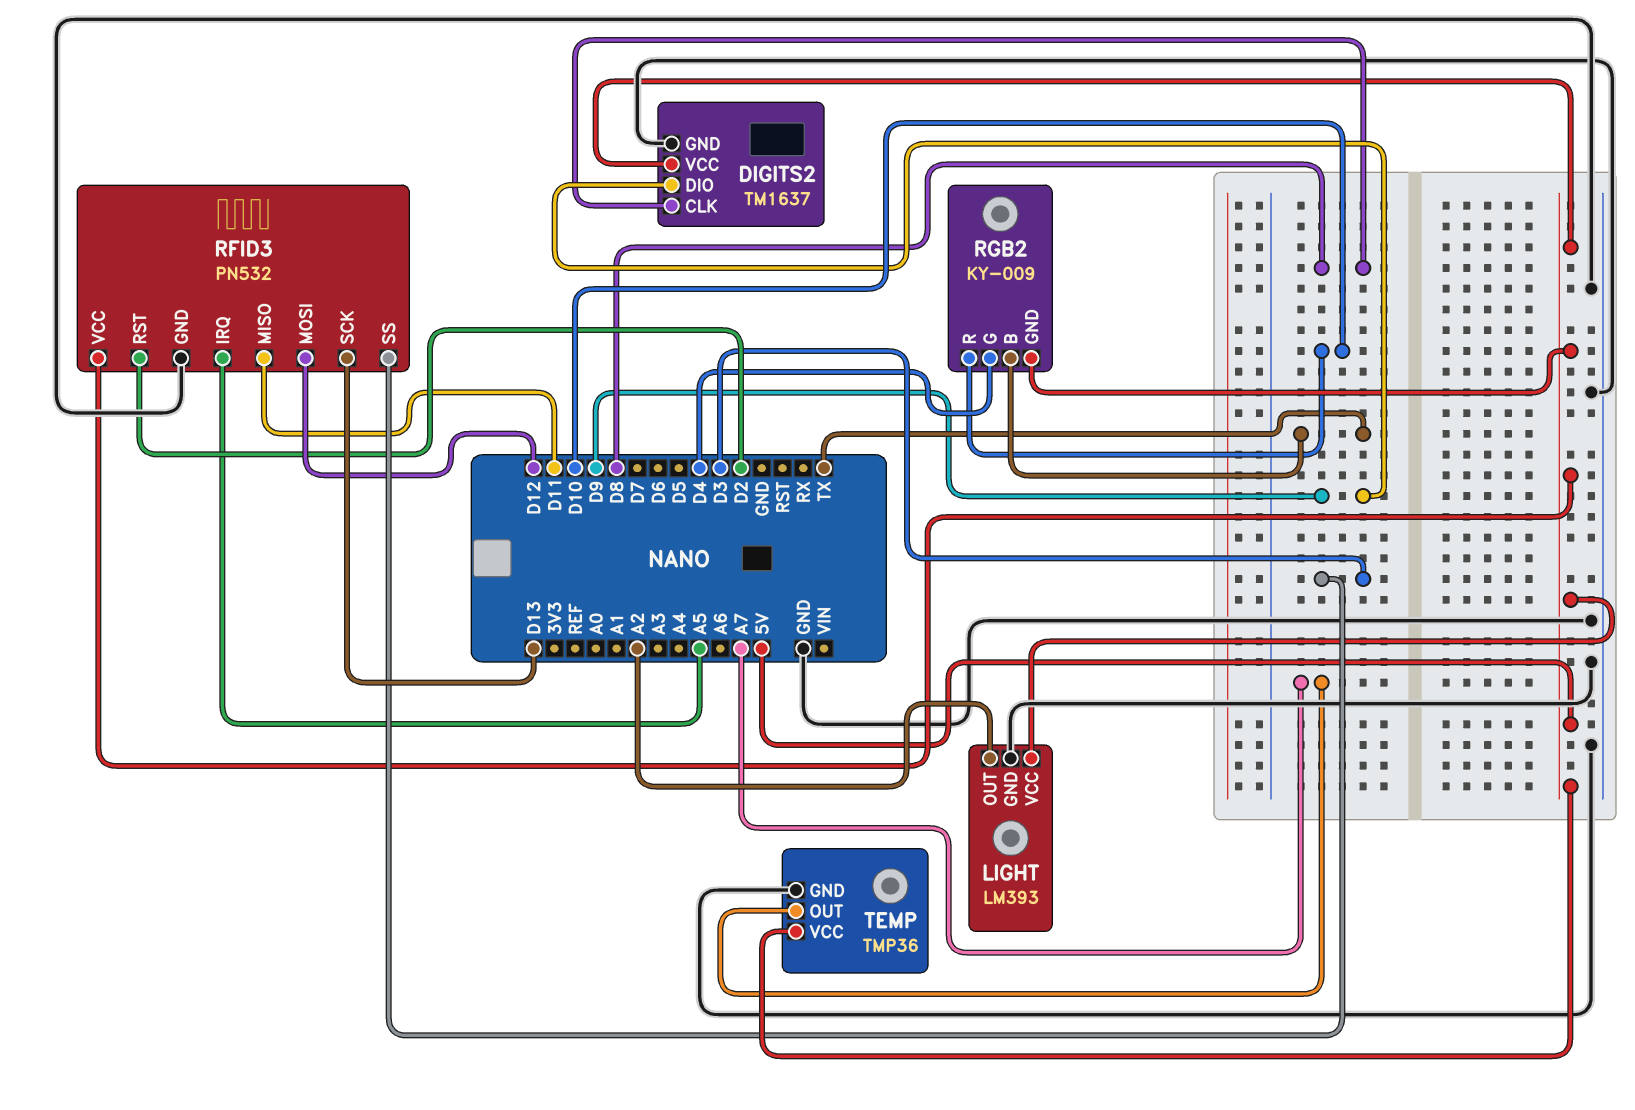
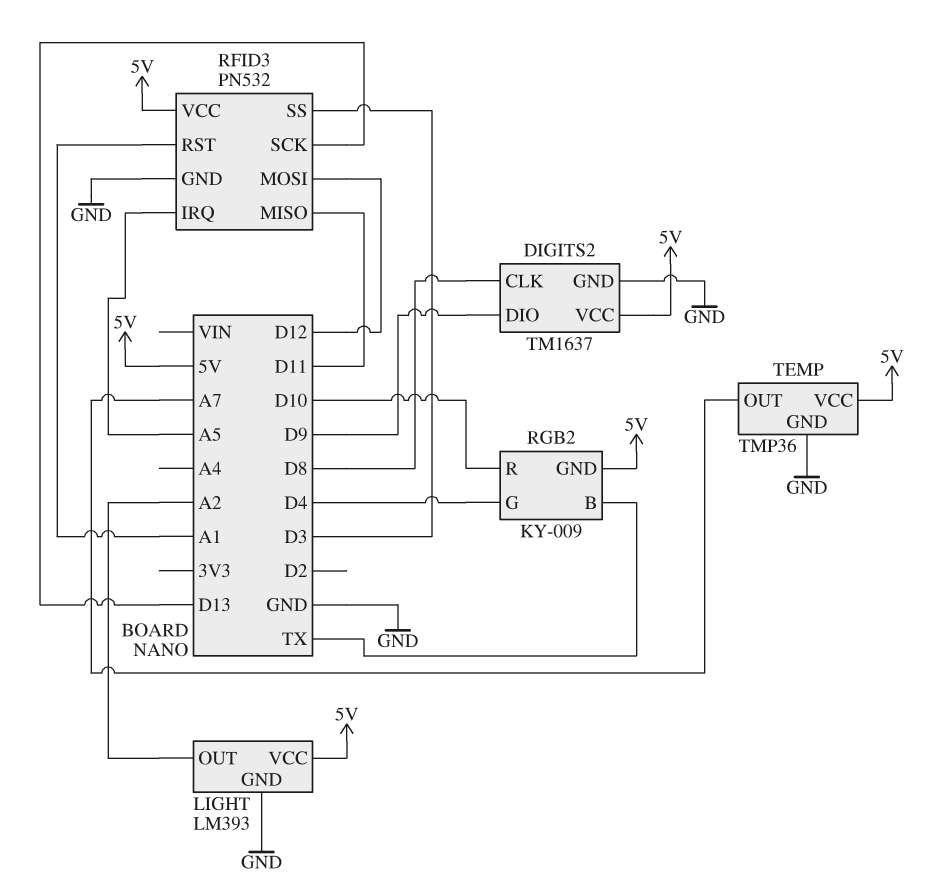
RFID3 pin RST: D2 -> A1

